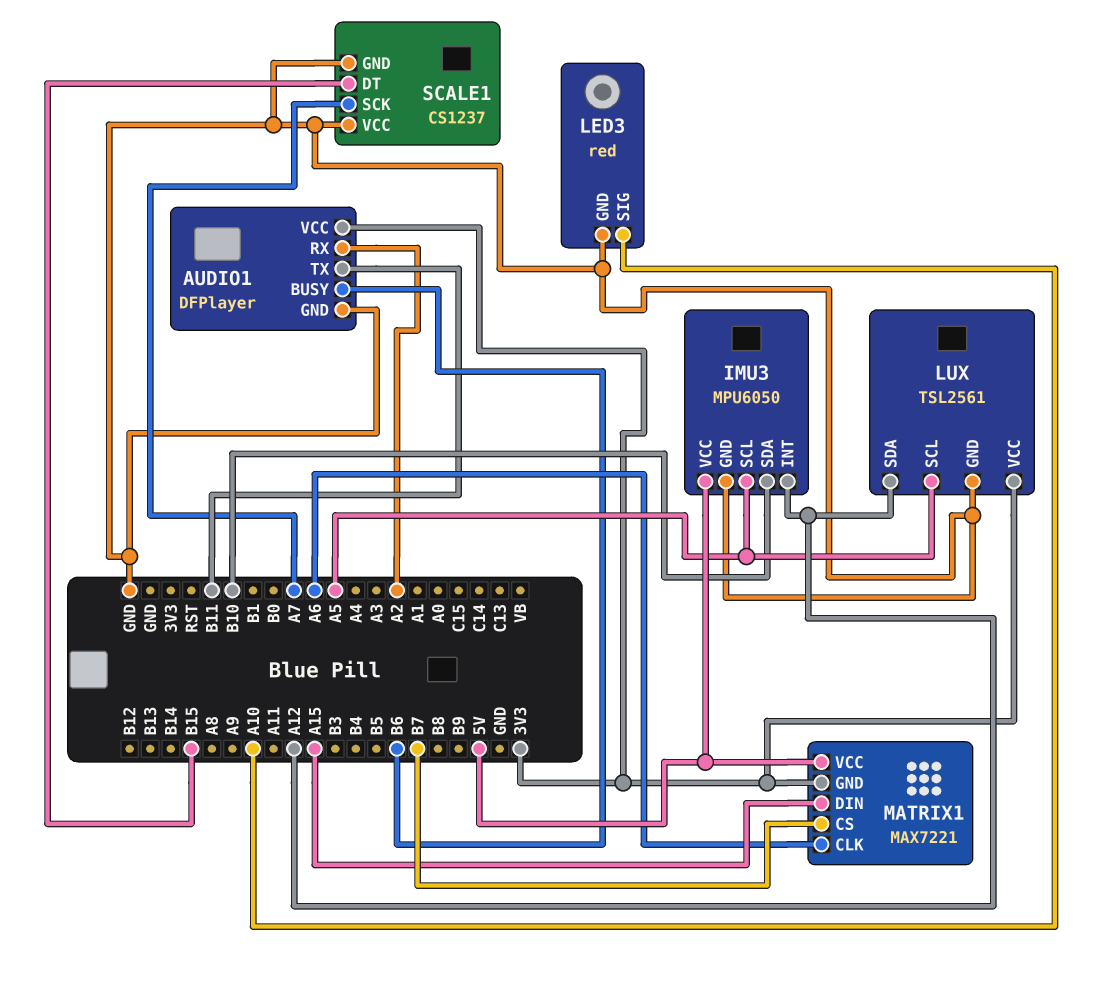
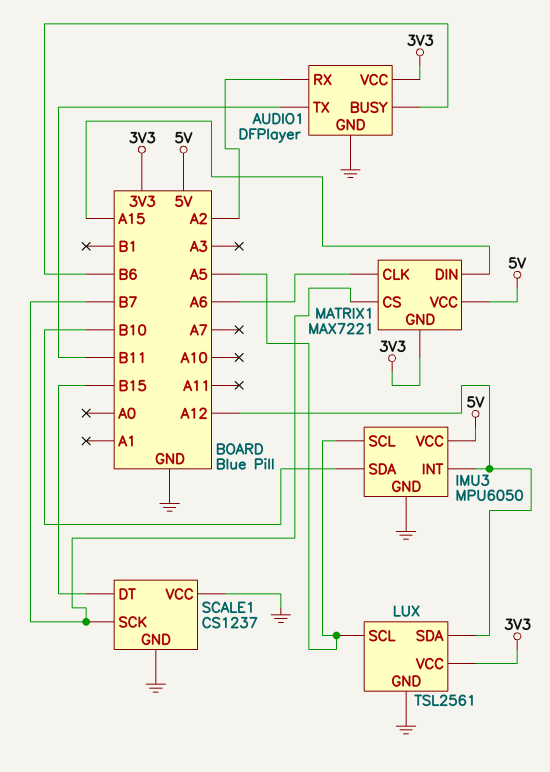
LED3: red -> none
LED3 pin GND: GND -> none
LED3 pin SIG: A10 -> none
SCALE1 pin SCK: A7 -> B7

